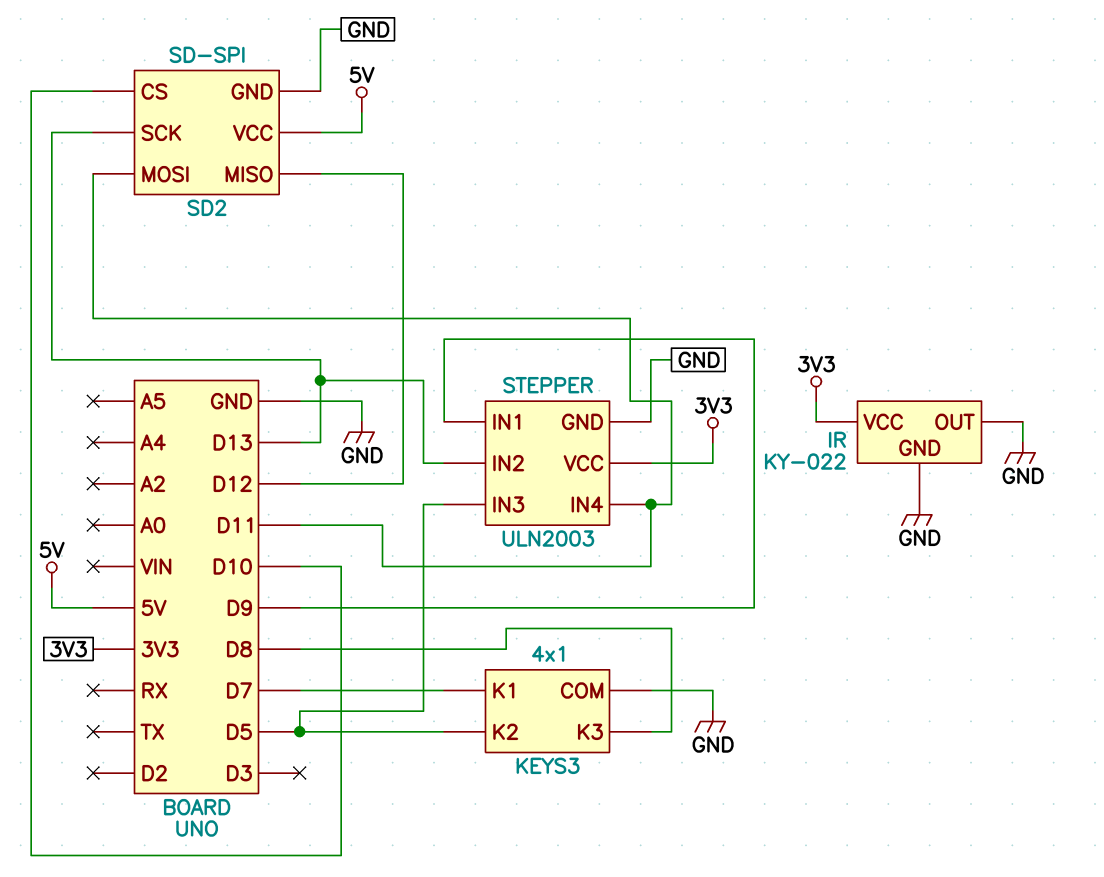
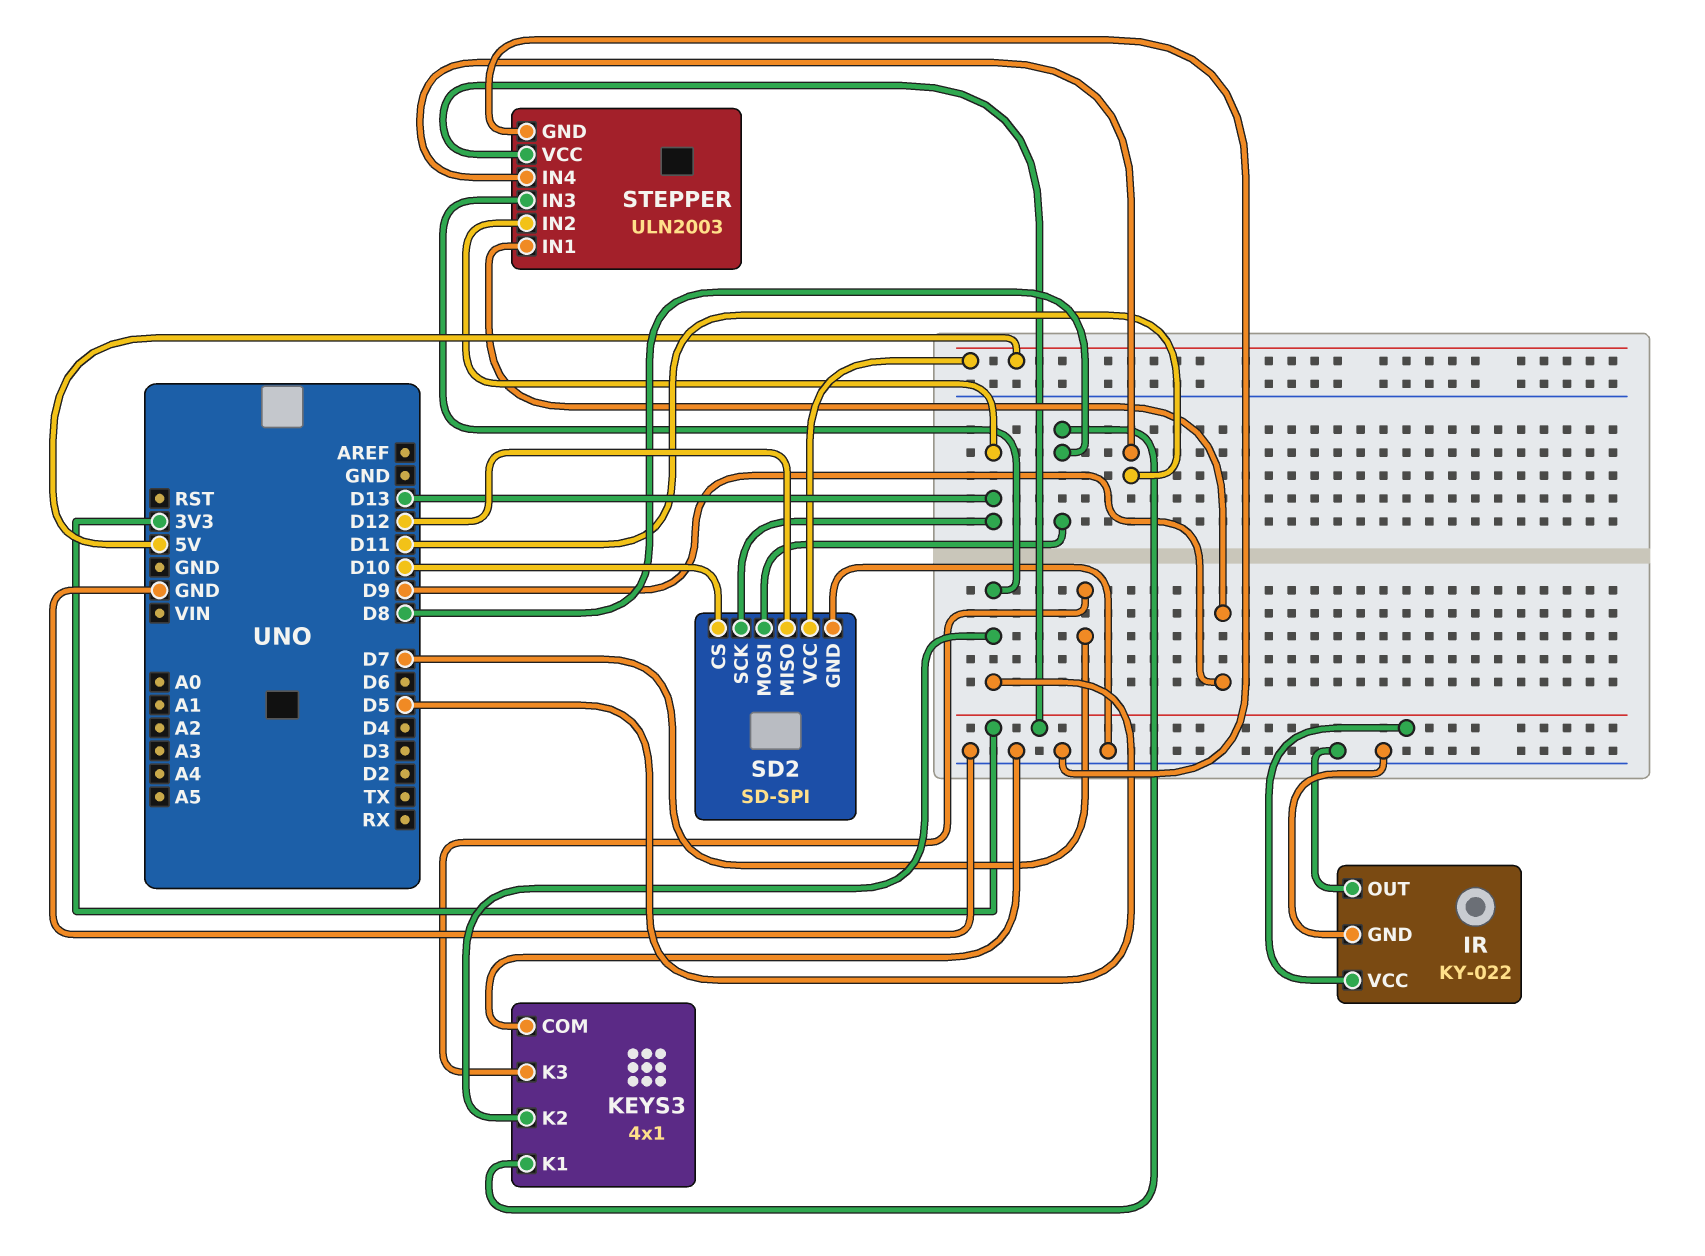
KEYS3 pin K1: D7 -> D8
KEYS3 pin K3: D8 -> D7
SD2 pin MOSI: D11 -> D8

